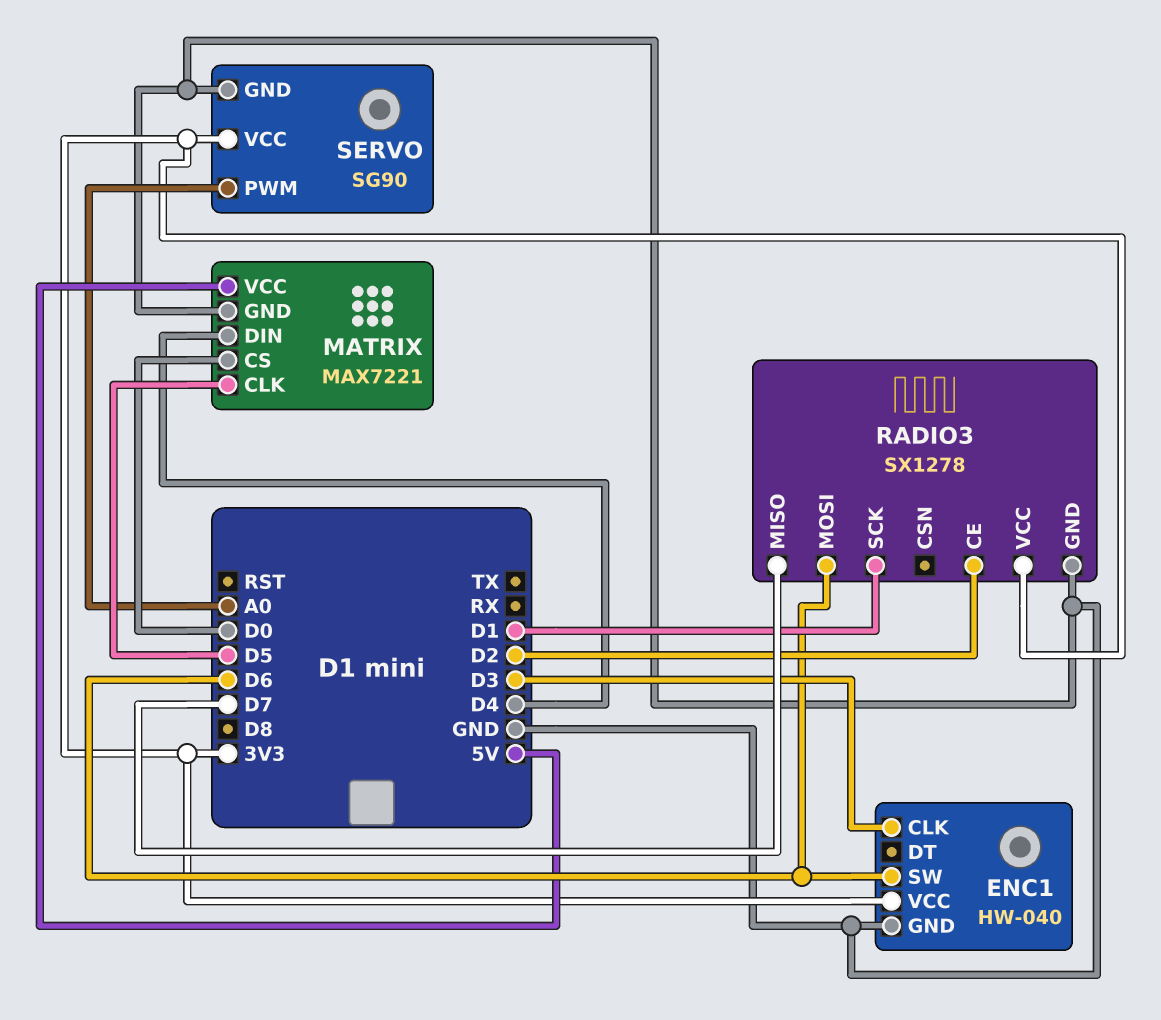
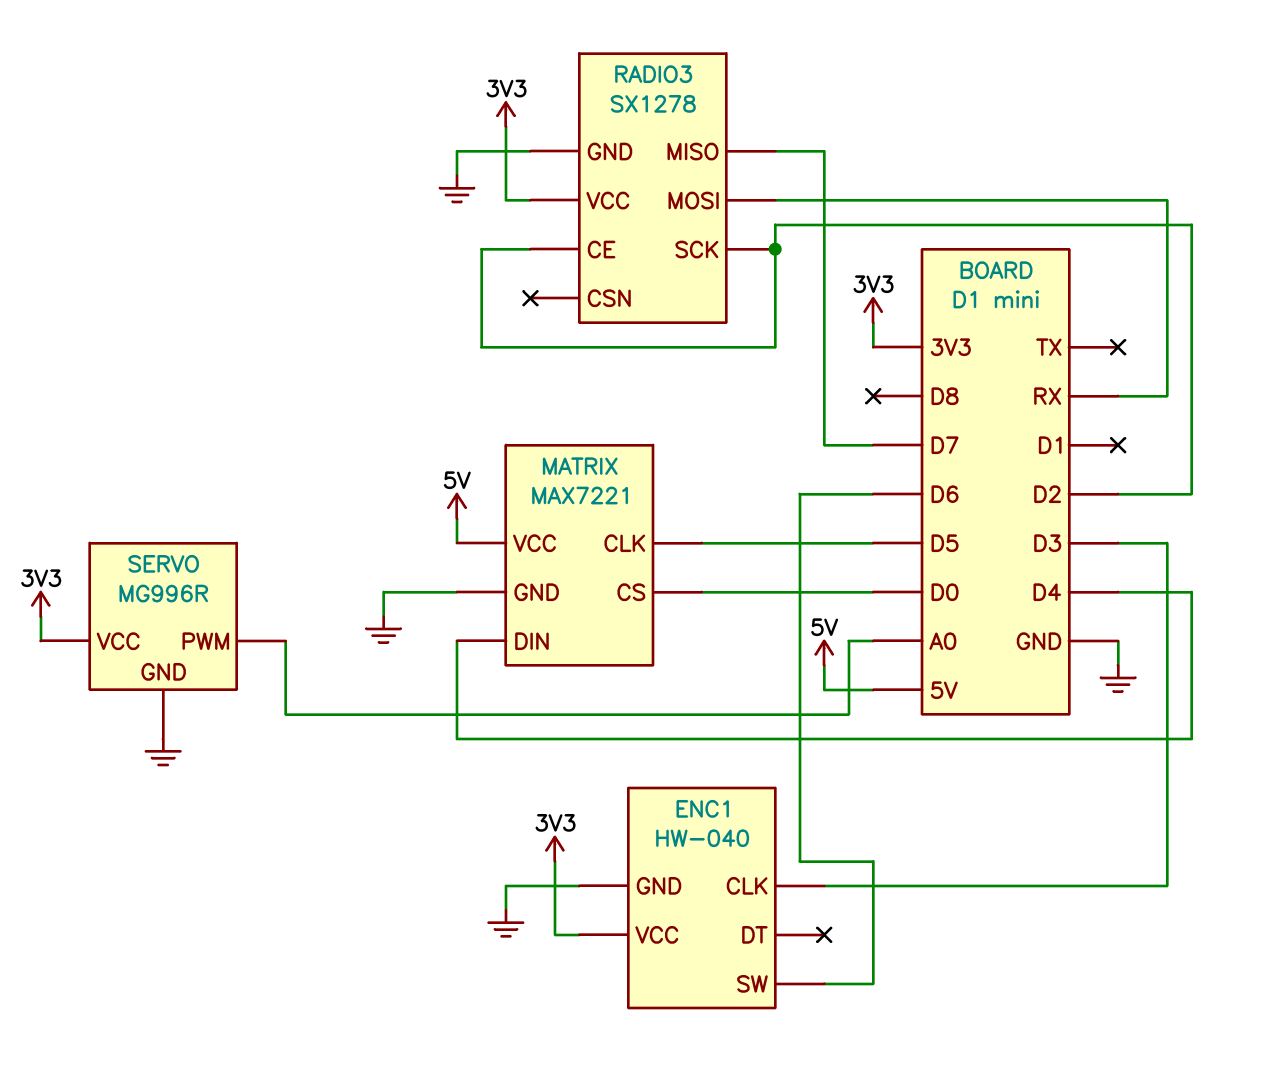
RADIO3 pin MOSI: D6 -> RX
RADIO3 pin SCK: D1 -> D2
SERVO: SG90 -> MG996R

